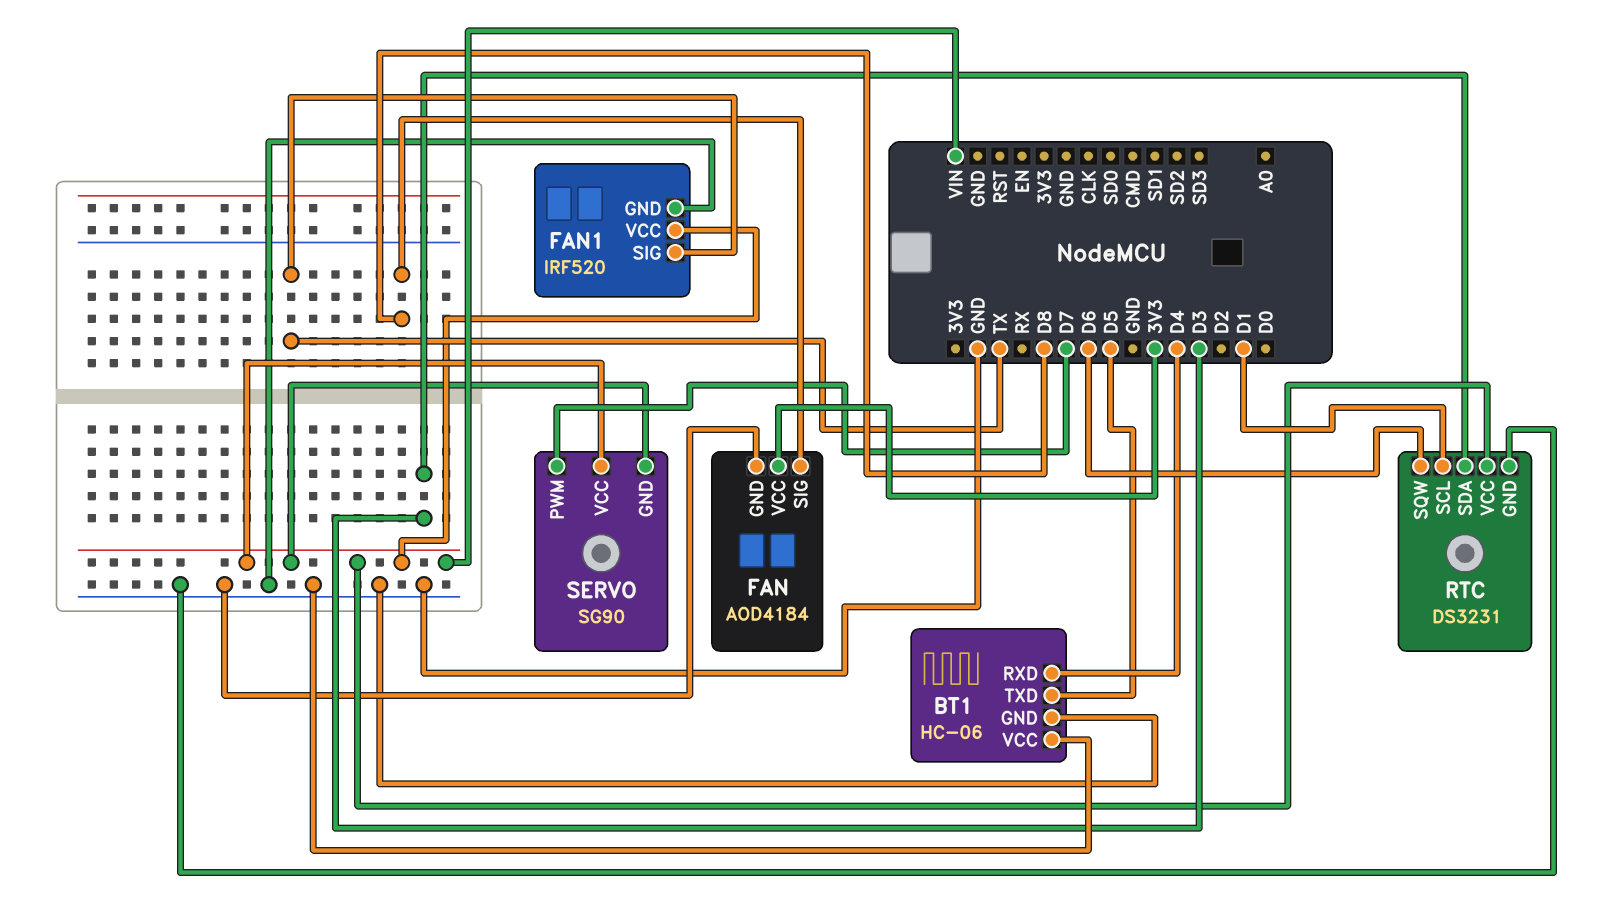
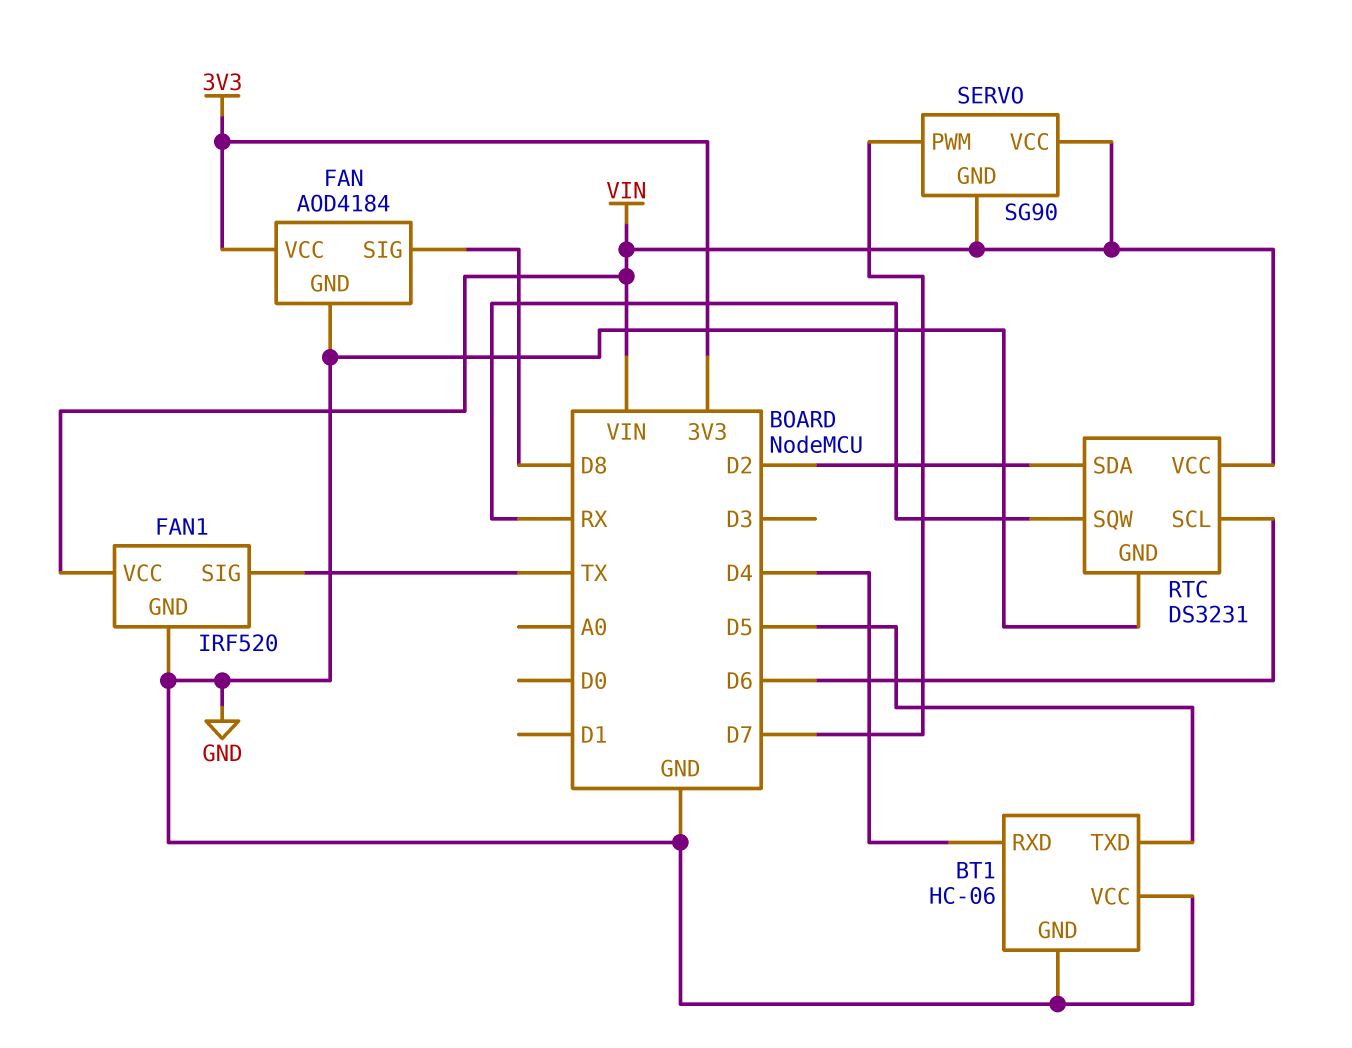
RTC pin SCL: D1 -> D6
RTC pin SDA: D3 -> D2
RTC pin SQW: D6 -> RX

